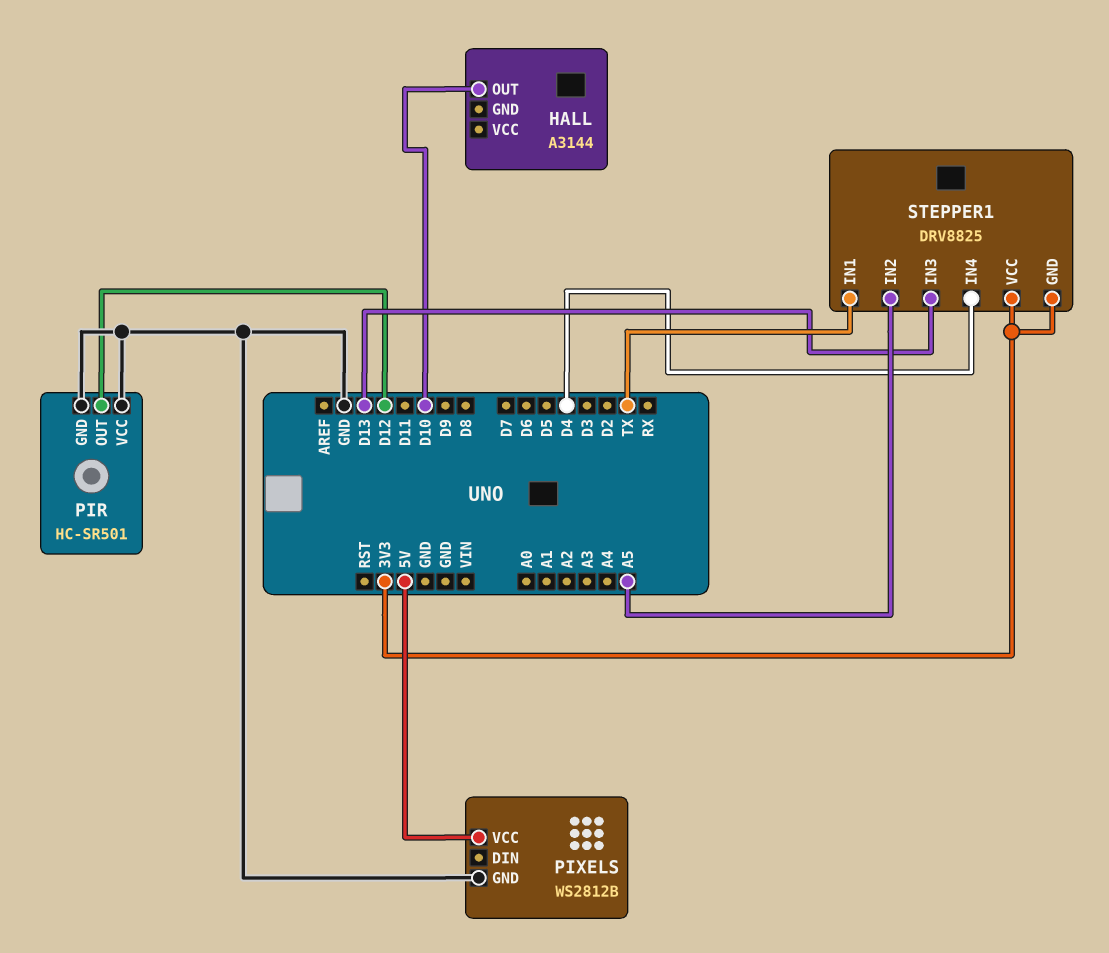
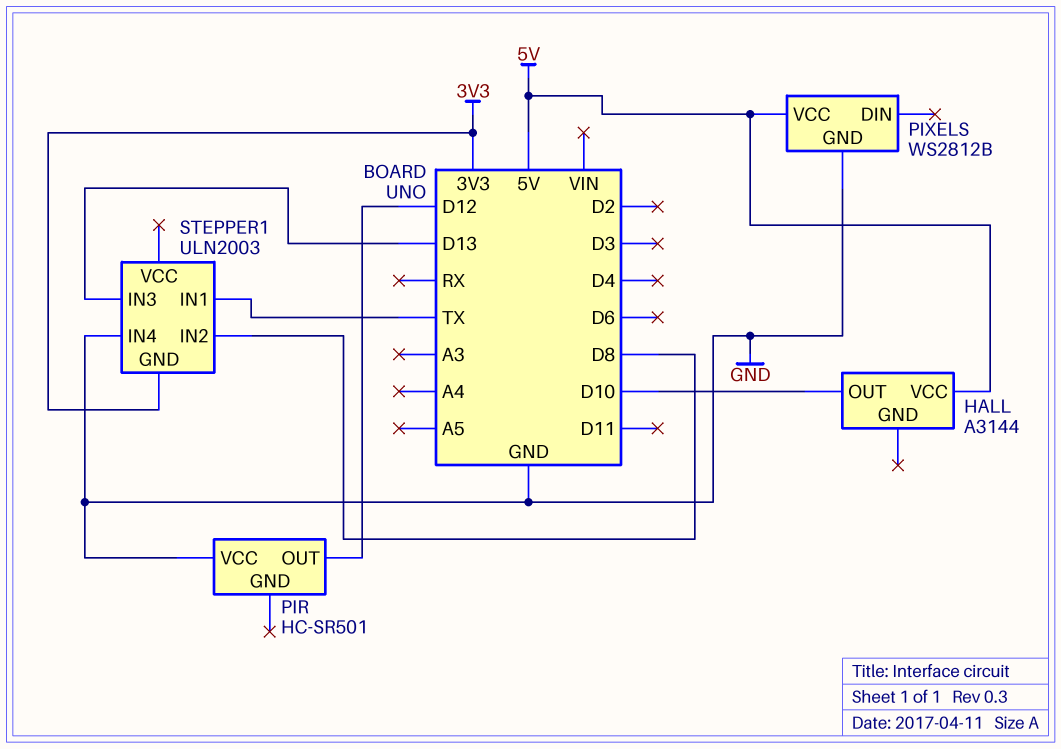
HALL pin VCC: none -> 5V
PIR pin GND: GND -> none
STEPPER1: DRV8825 -> ULN2003
STEPPER1 pin IN2: A5 -> D8
STEPPER1 pin IN4: D4 -> GND
STEPPER1 pin VCC: 3V3 -> none

